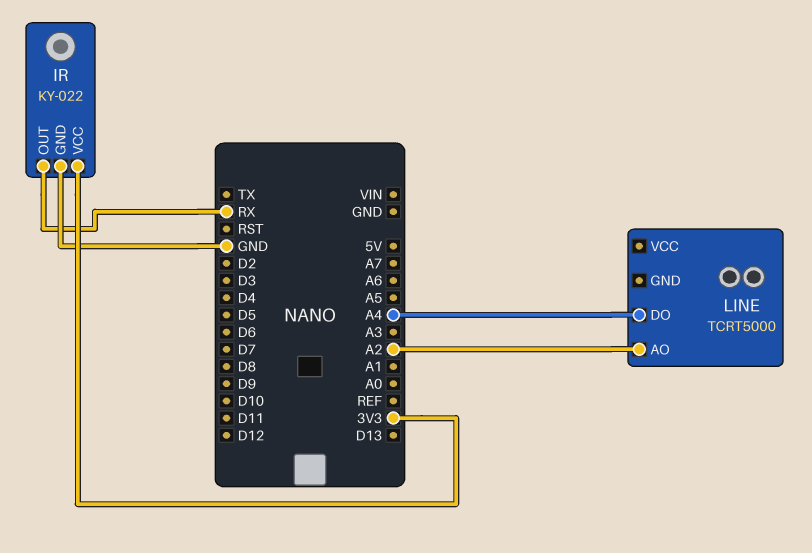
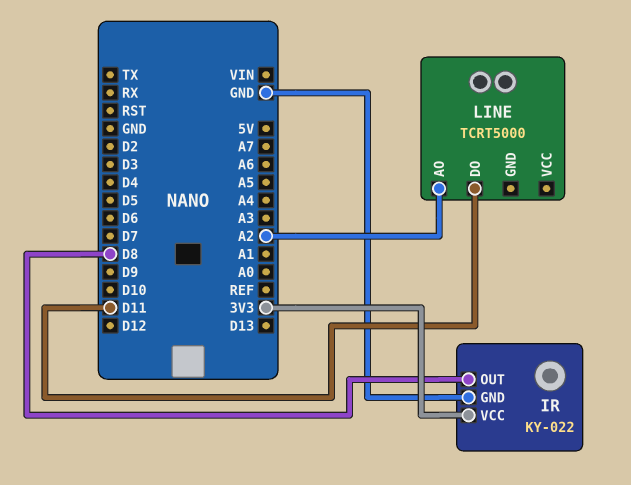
IR pin OUT: RX -> D8
LINE pin DO: A4 -> D11

